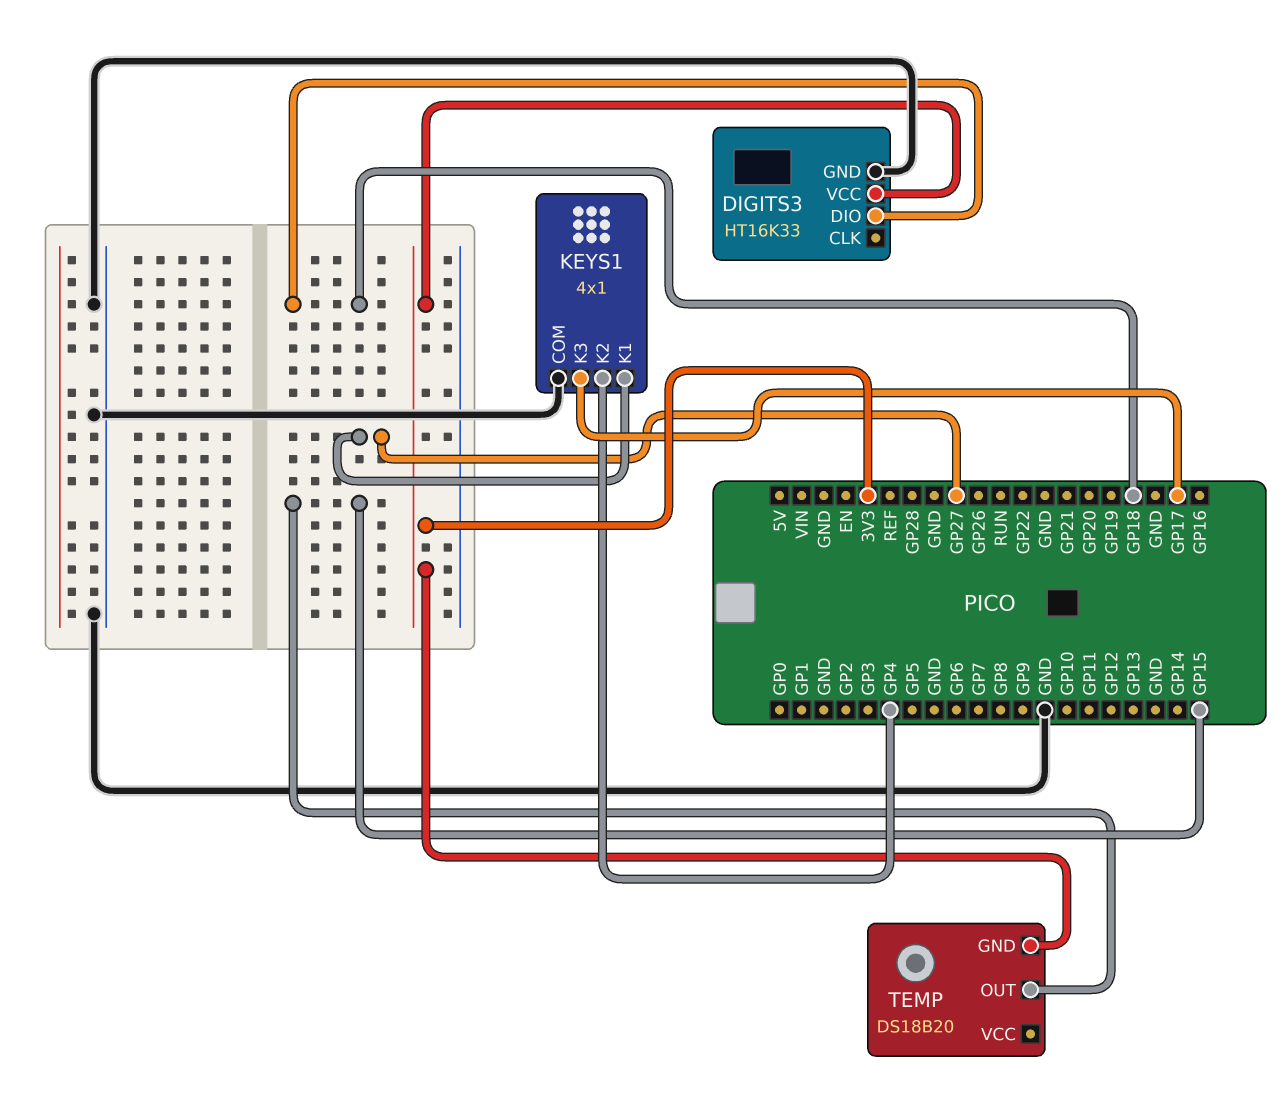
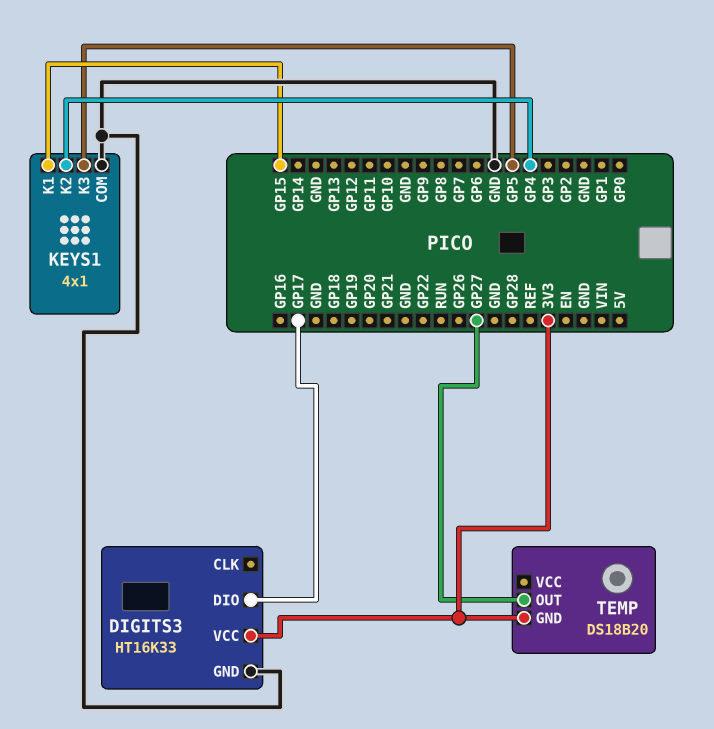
DIGITS3 pin DIO: GP18 -> GP17
KEYS1 pin K1: GP27 -> GP15
KEYS1 pin K3: GP17 -> GP5
TEMP pin OUT: GP15 -> GP27

